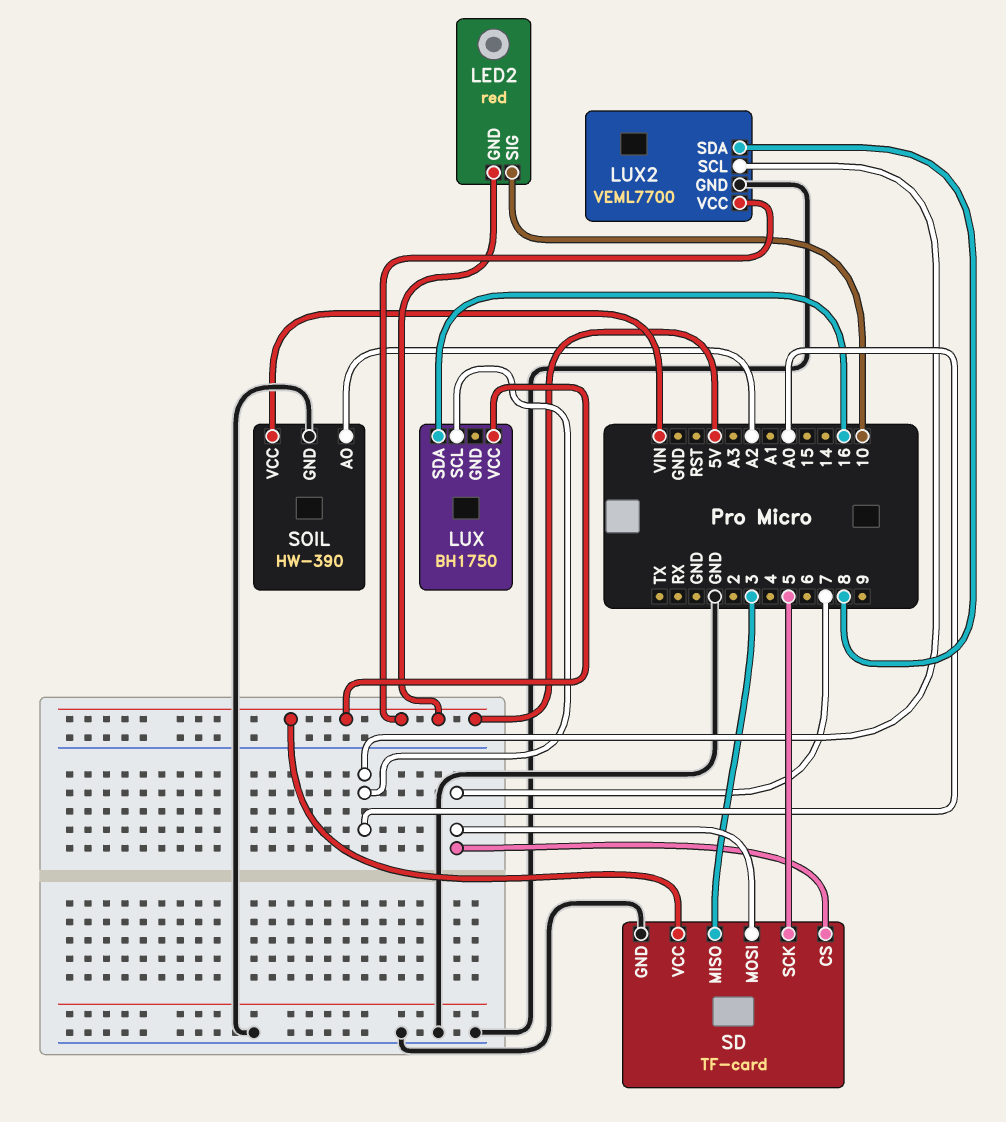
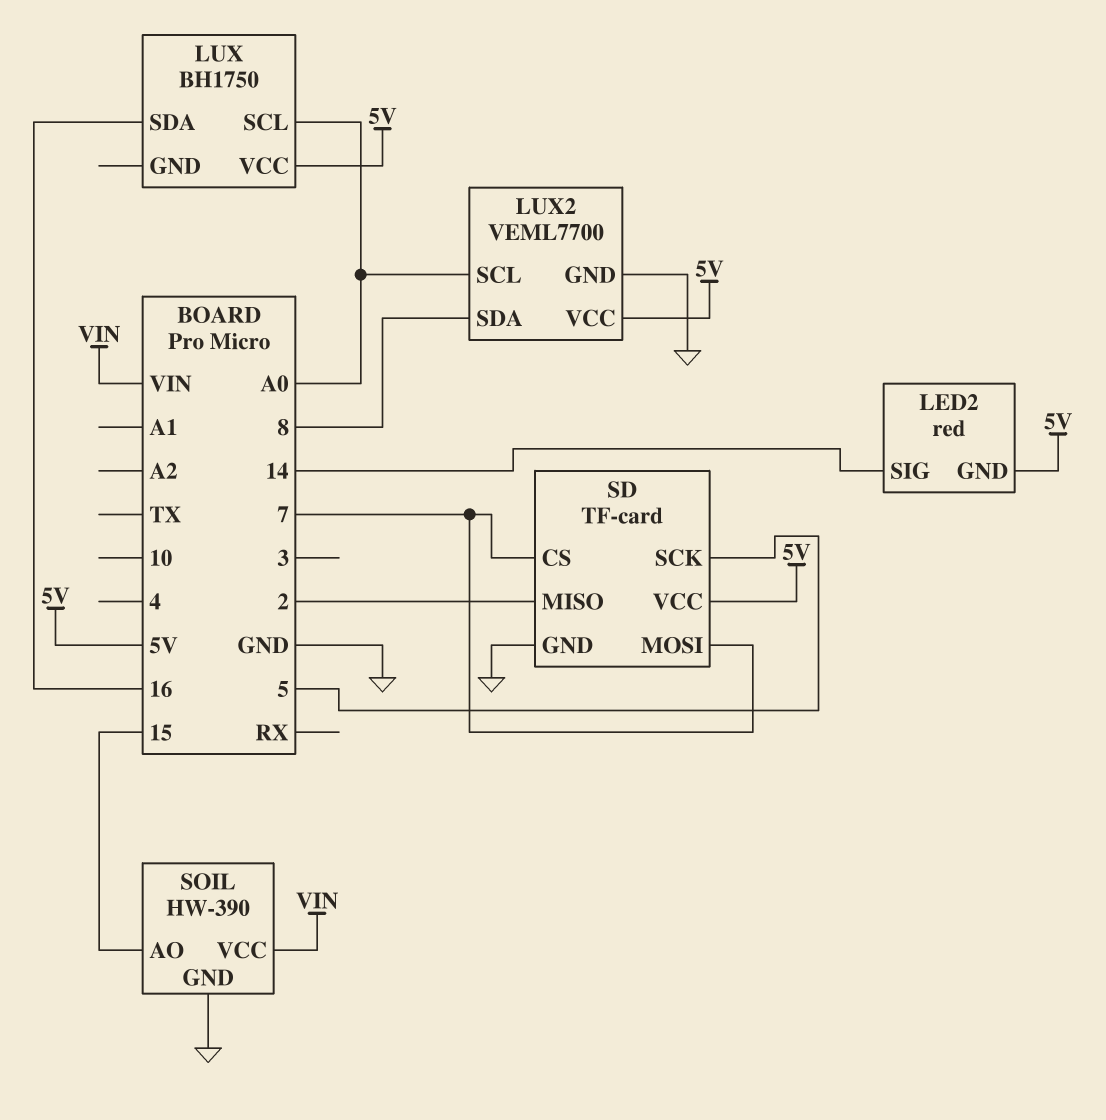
LED2 pin SIG: 10 -> 14
SD pin MISO: 3 -> 2
SOIL pin AO: A2 -> 15

